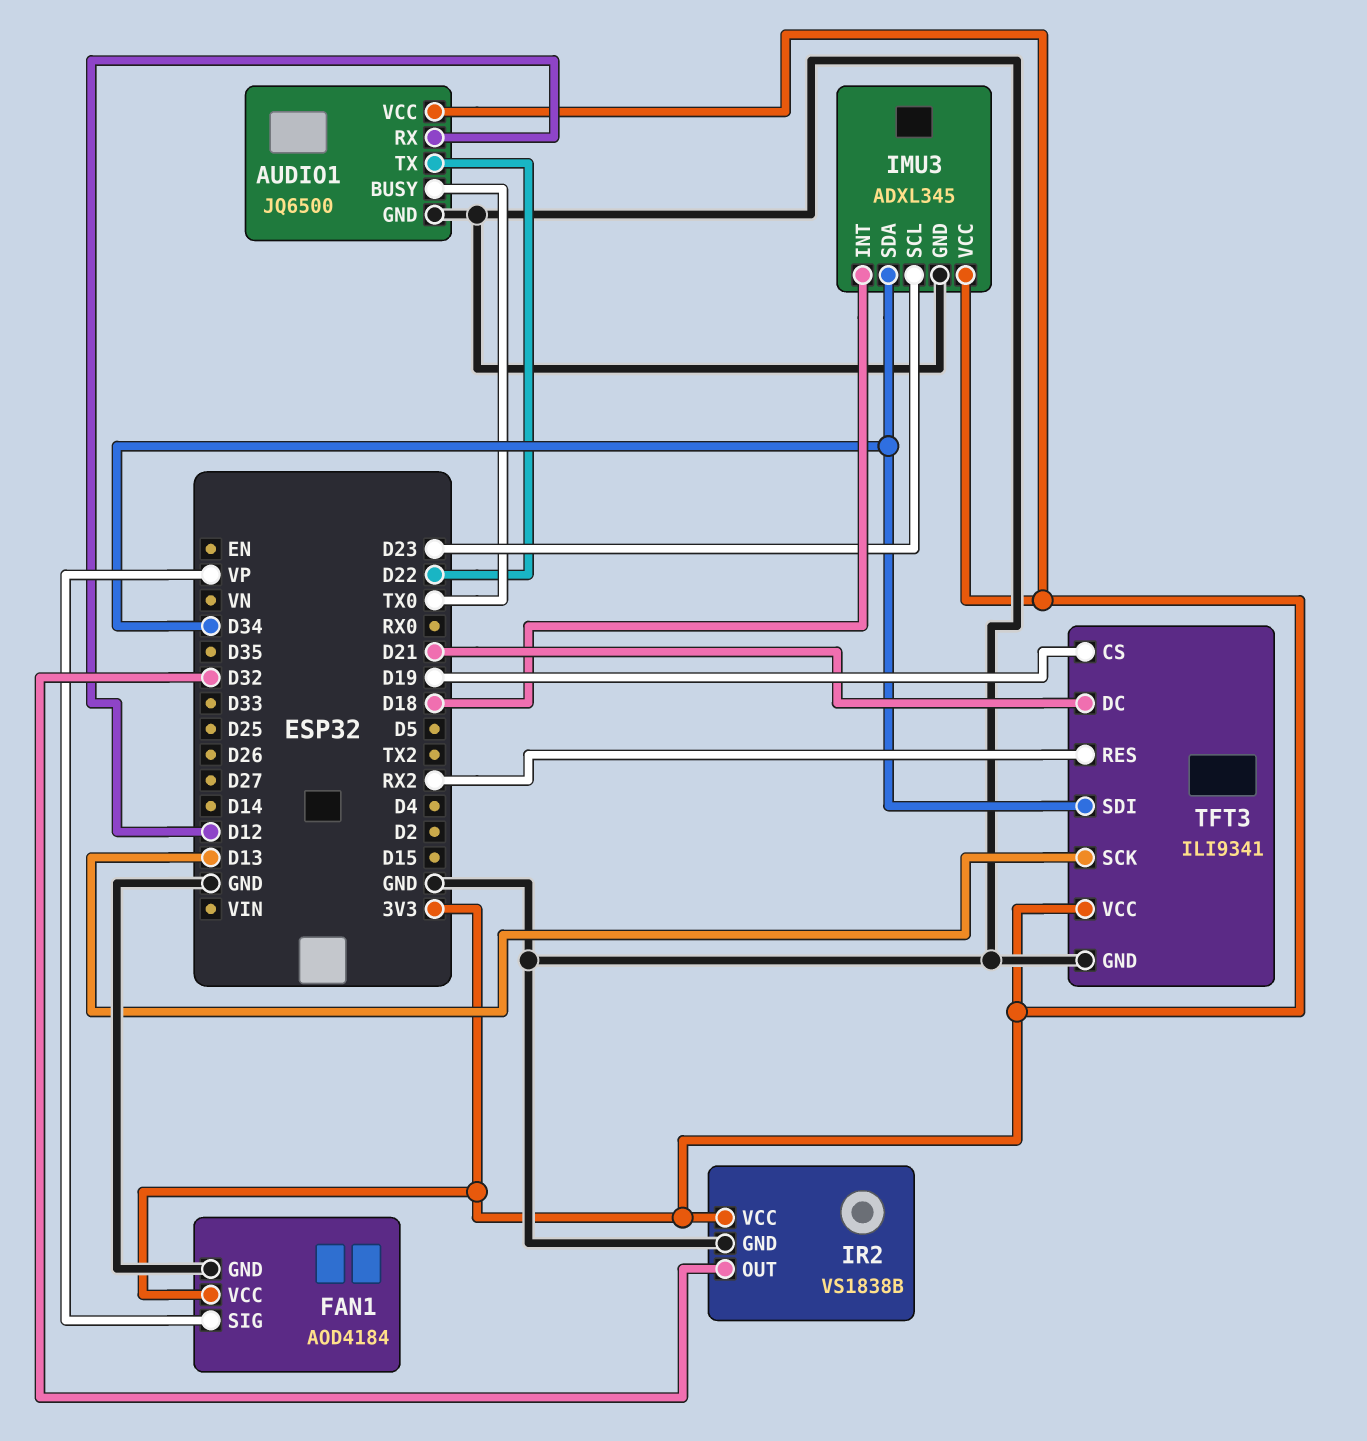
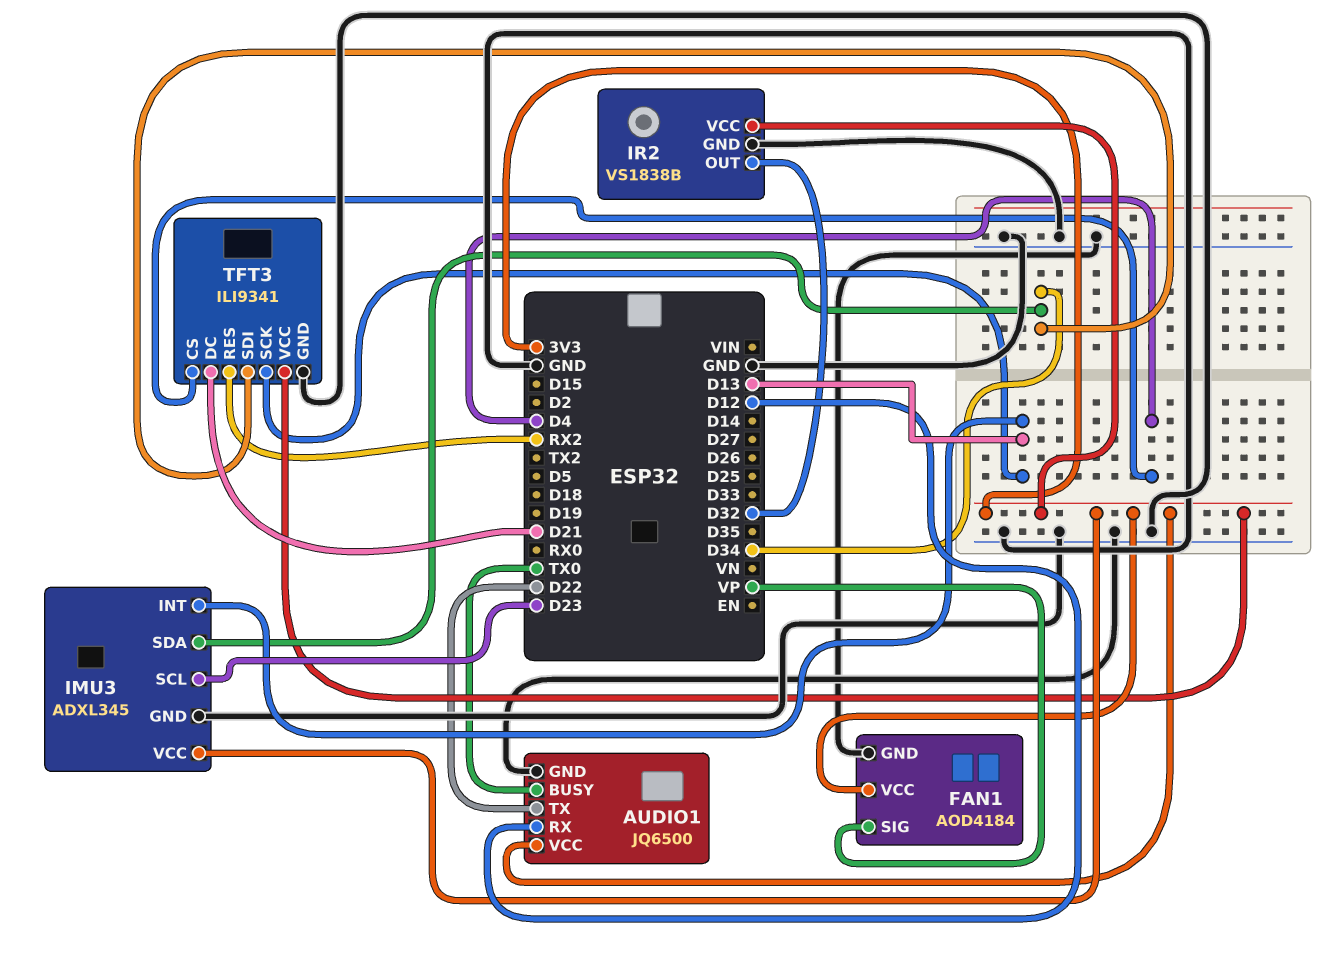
IMU3 pin INT: D18 -> D13
TFT3 pin CS: D19 -> D4

